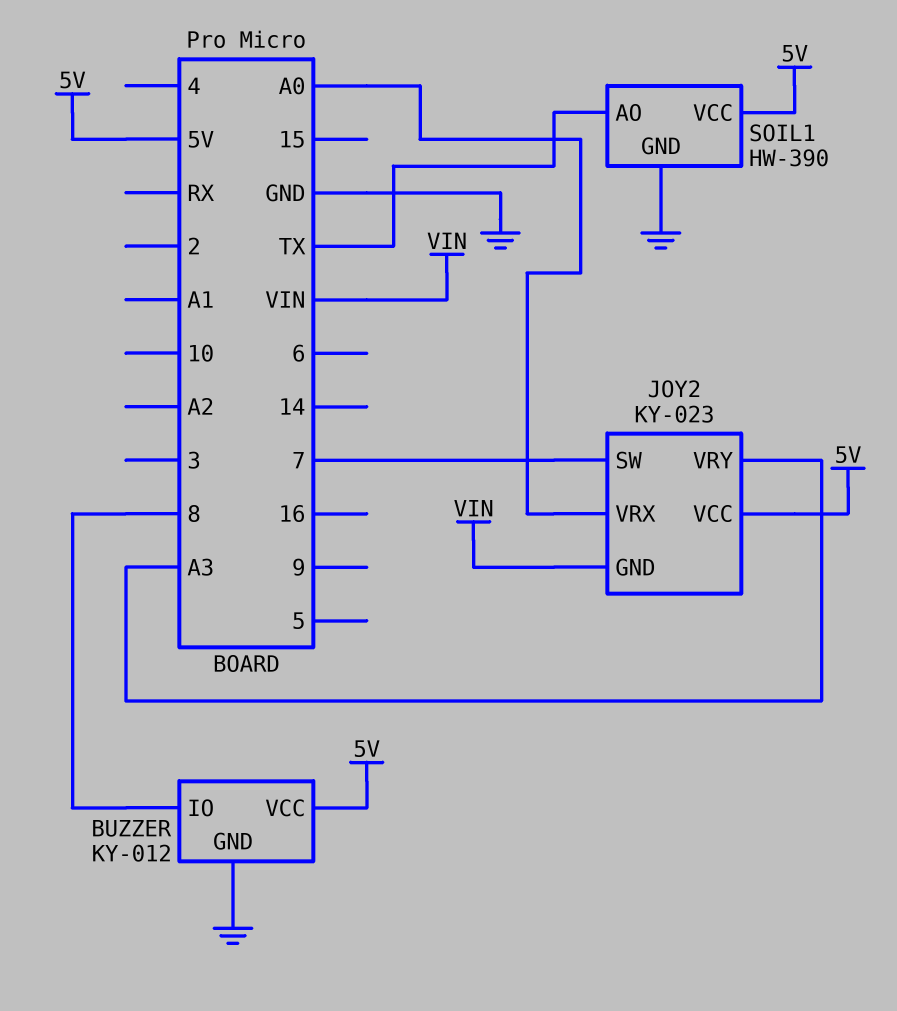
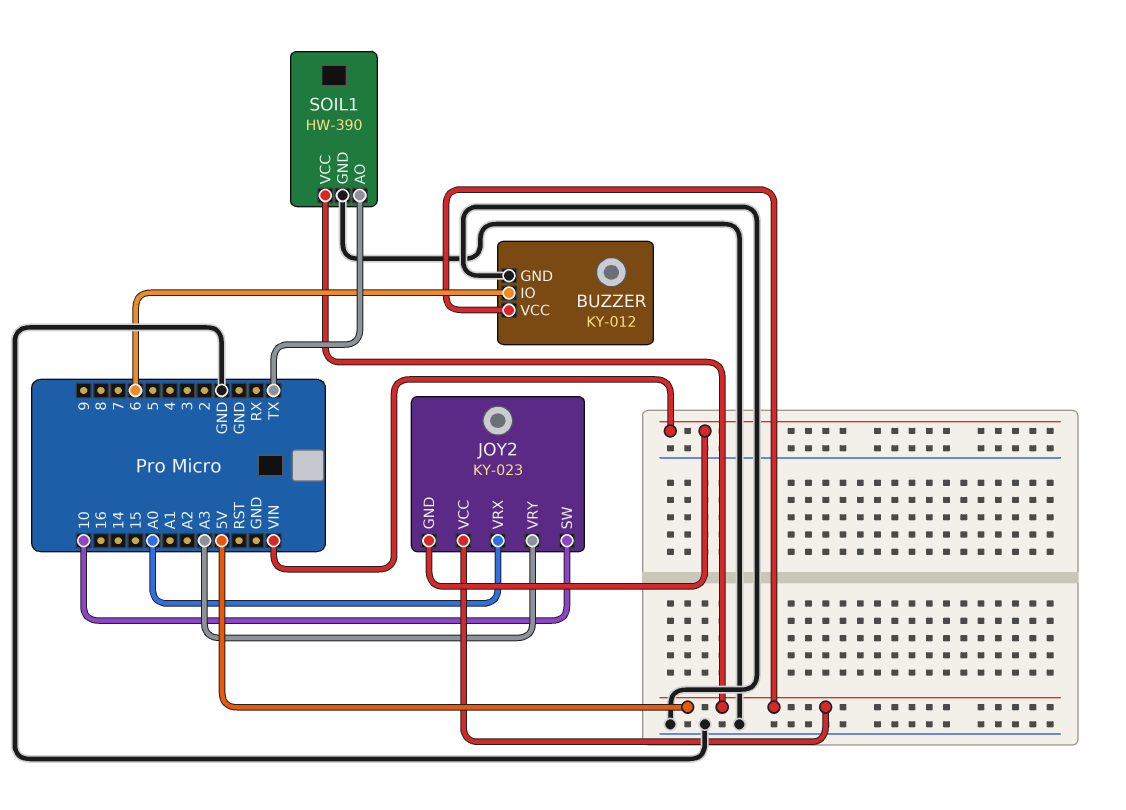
BUZZER pin IO: 8 -> 6
JOY2 pin SW: 7 -> 10

